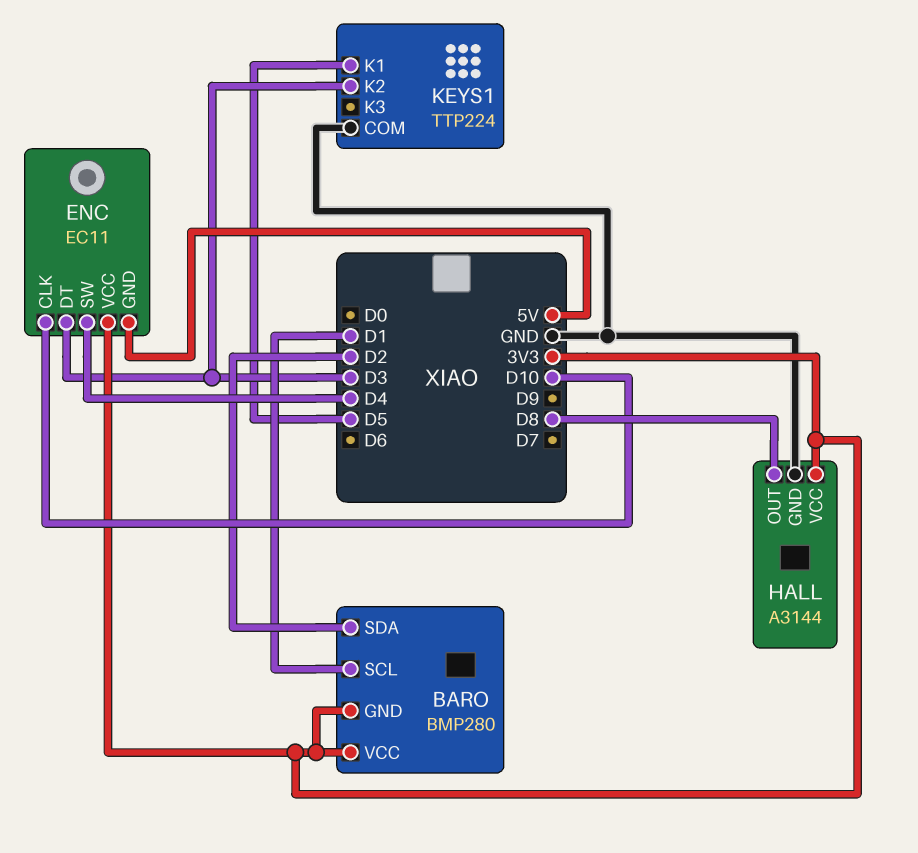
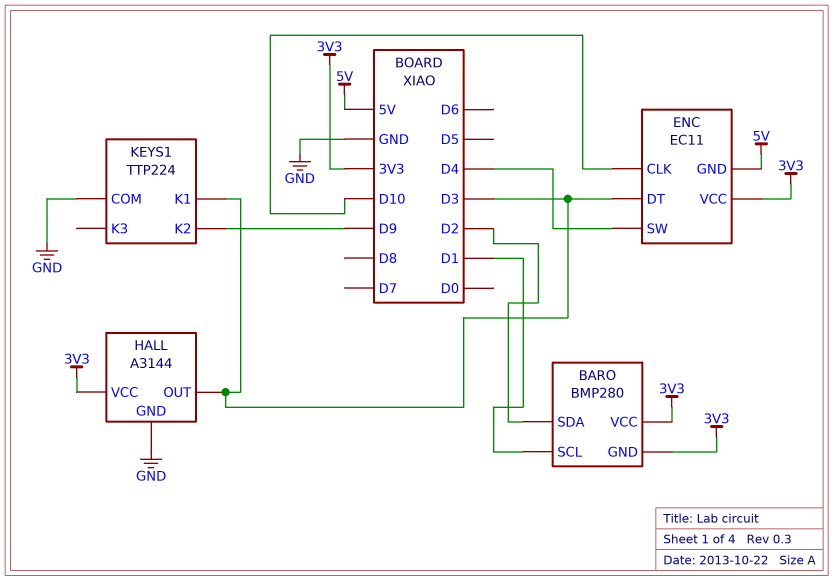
HALL pin OUT: D8 -> D3
KEYS1 pin K1: D5 -> D3
KEYS1 pin K2: D3 -> D9

